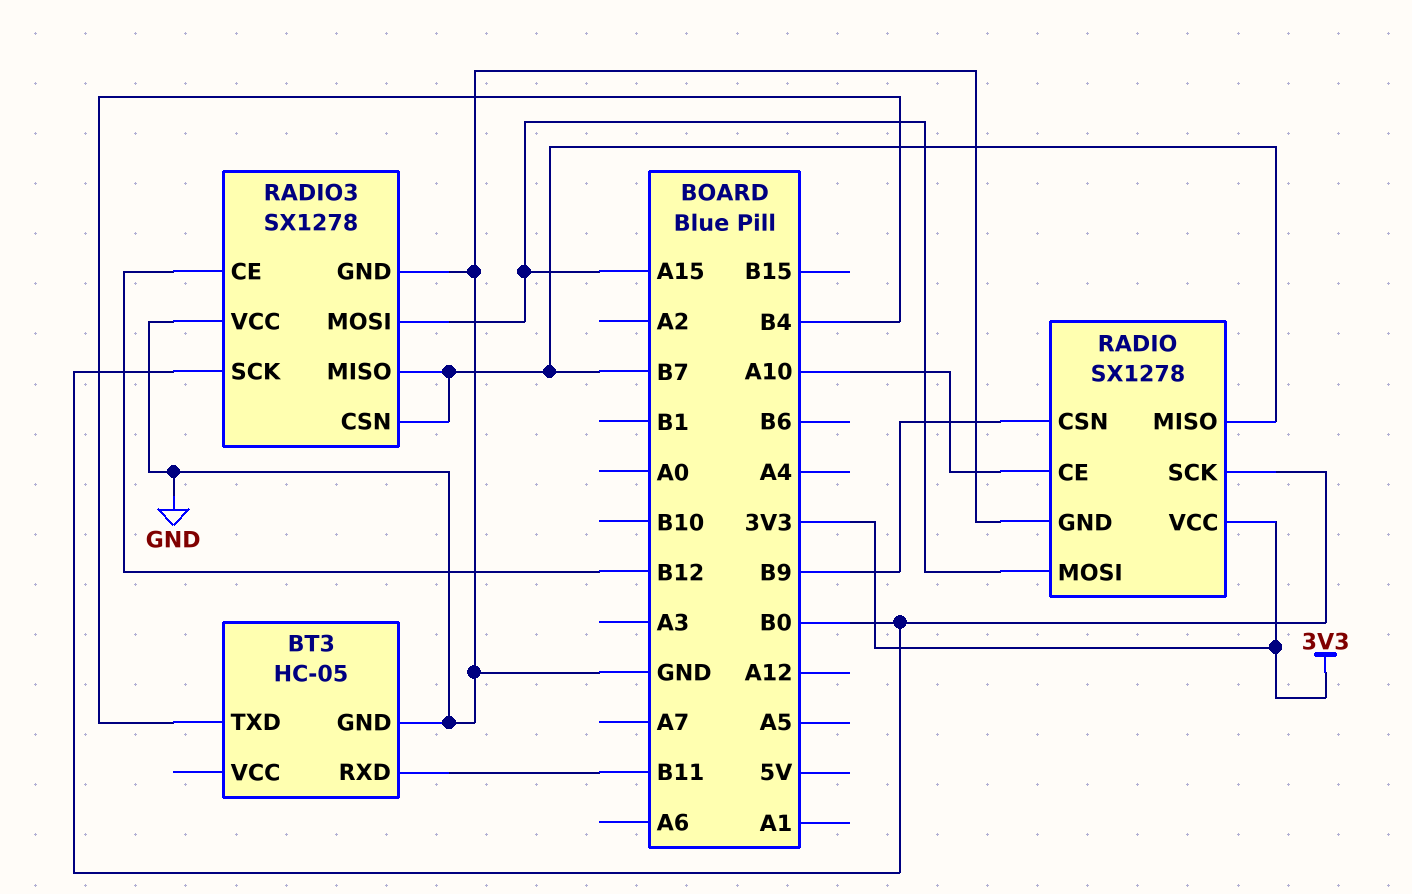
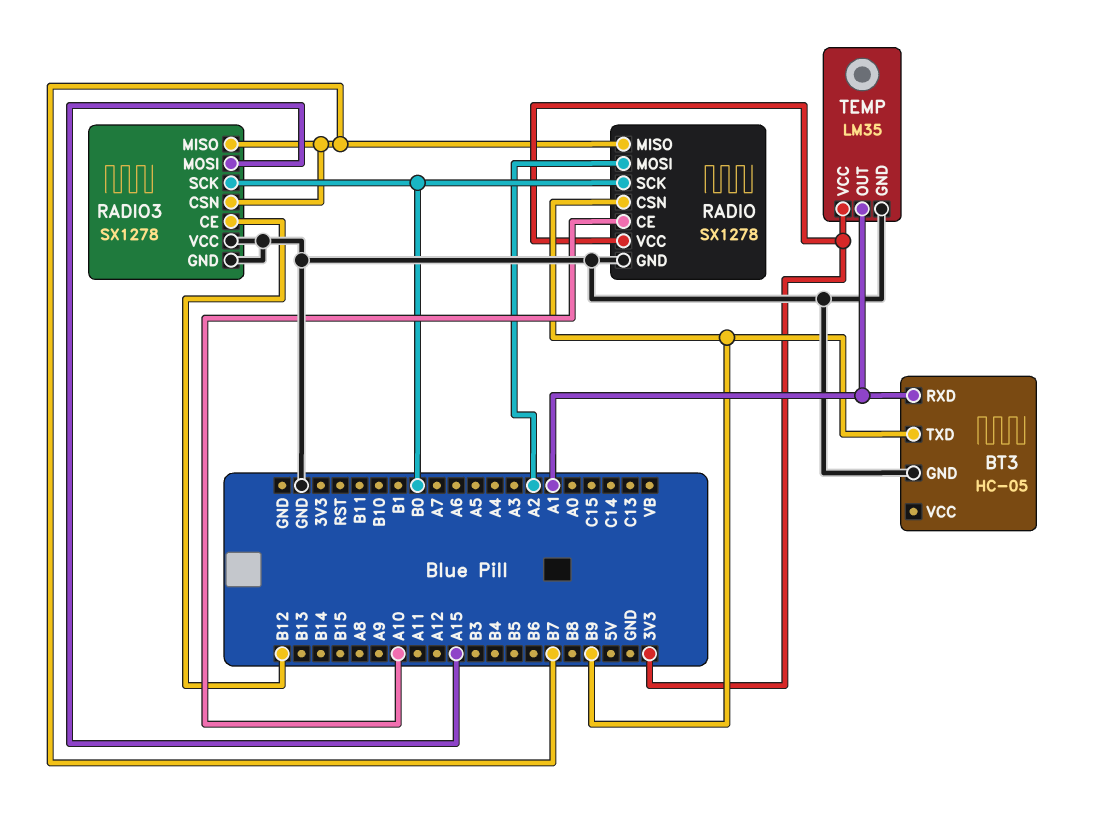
BT3 pin RXD: B11 -> A1
BT3 pin TXD: B4 -> B9
RADIO pin MOSI: A15 -> A2
TEMP: none -> LM35
TEMP pin GND: none -> GND
TEMP pin OUT: none -> A1
TEMP pin VCC: none -> 3V3

